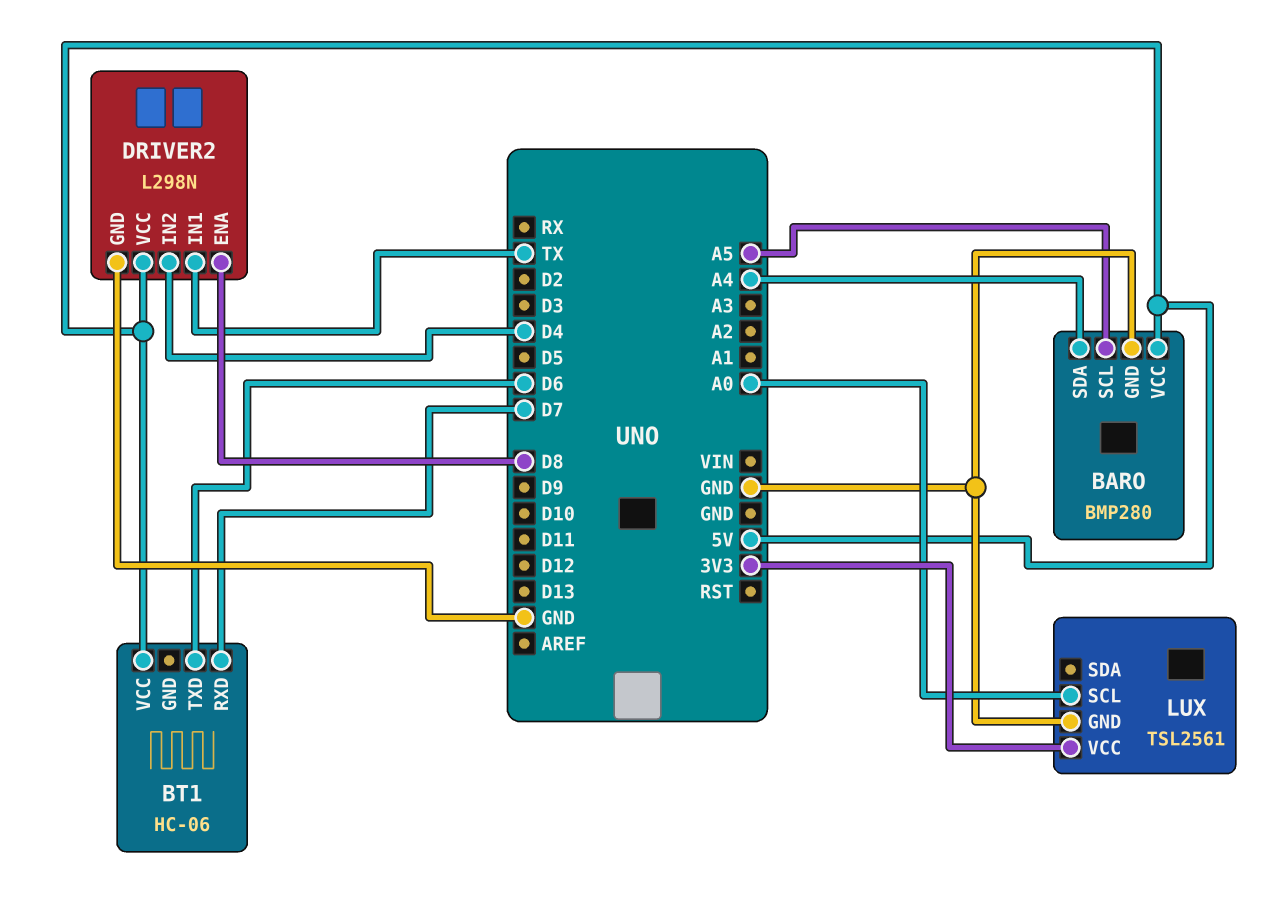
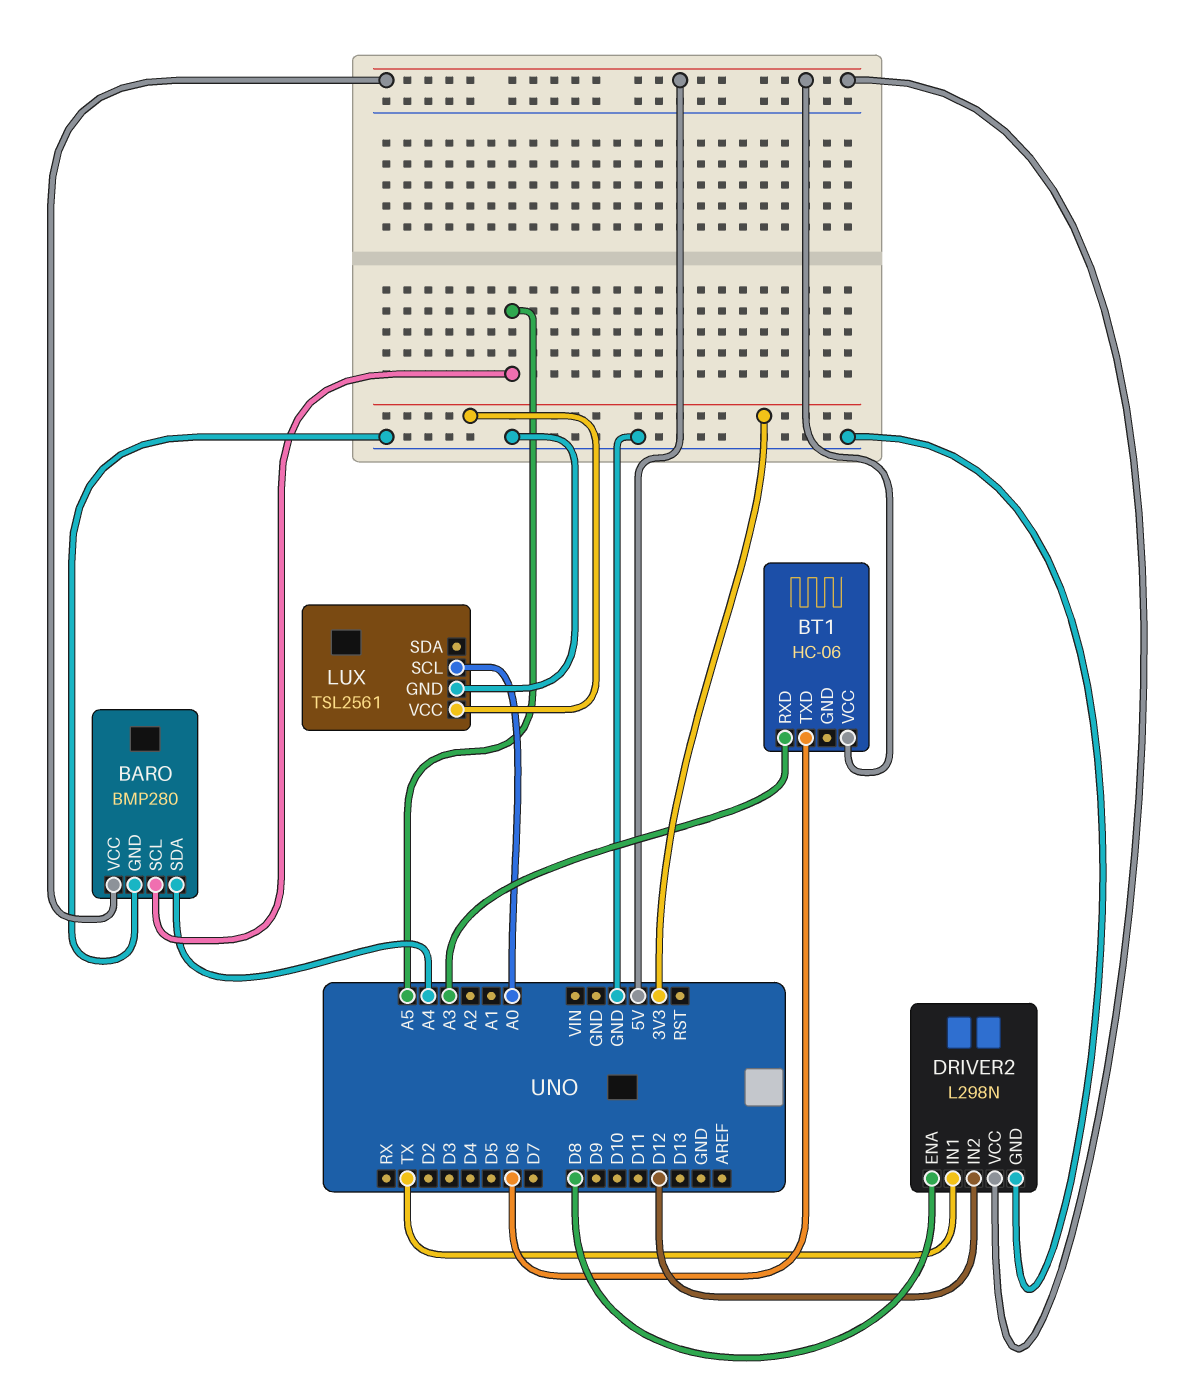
BT1 pin RXD: D7 -> A3
DRIVER2 pin IN2: D4 -> D12

